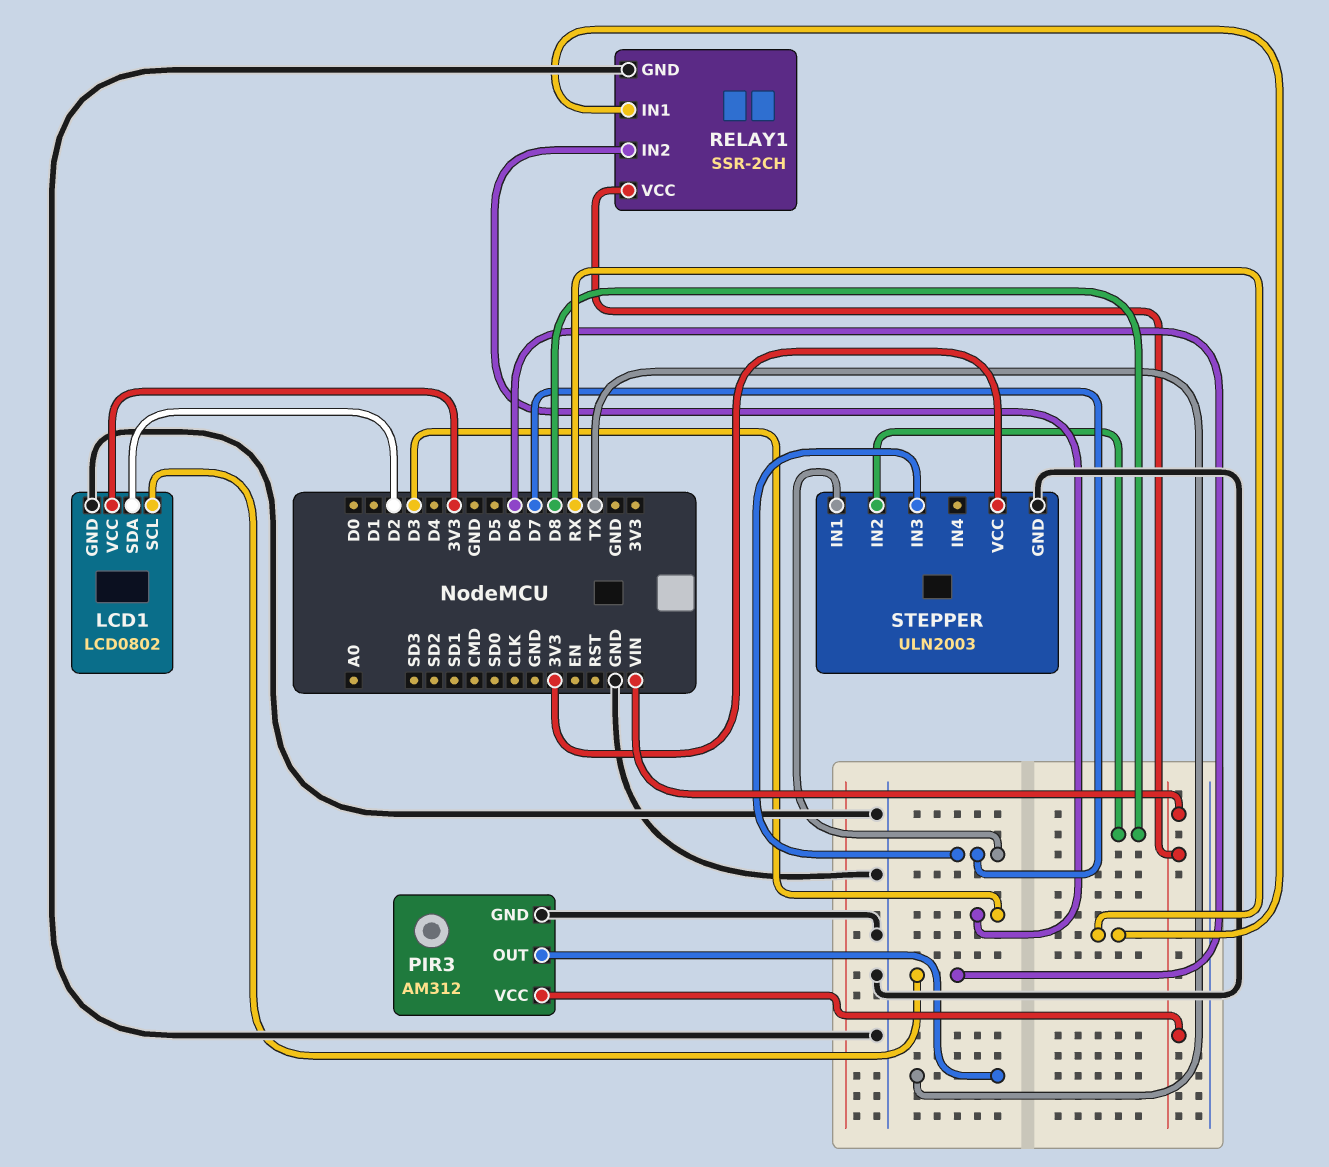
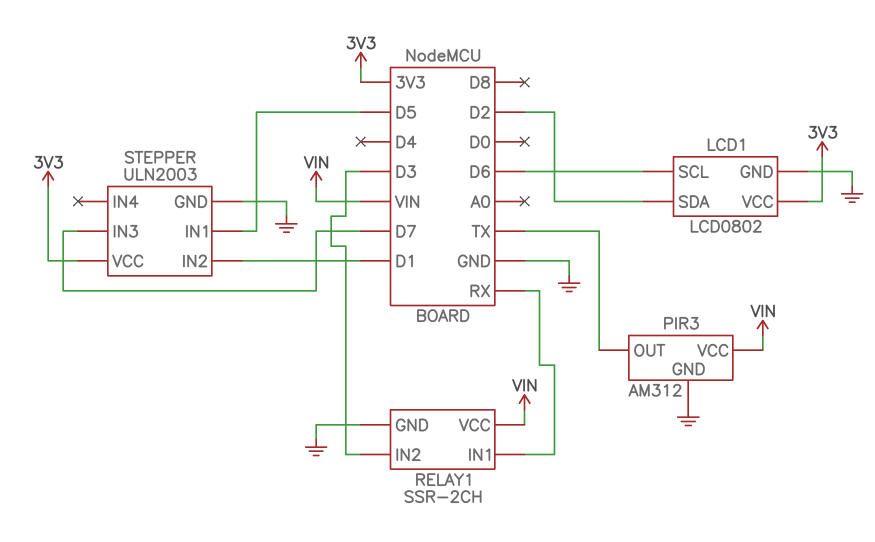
STEPPER pin IN1: D7 -> D5
STEPPER pin IN2: D8 -> D1

